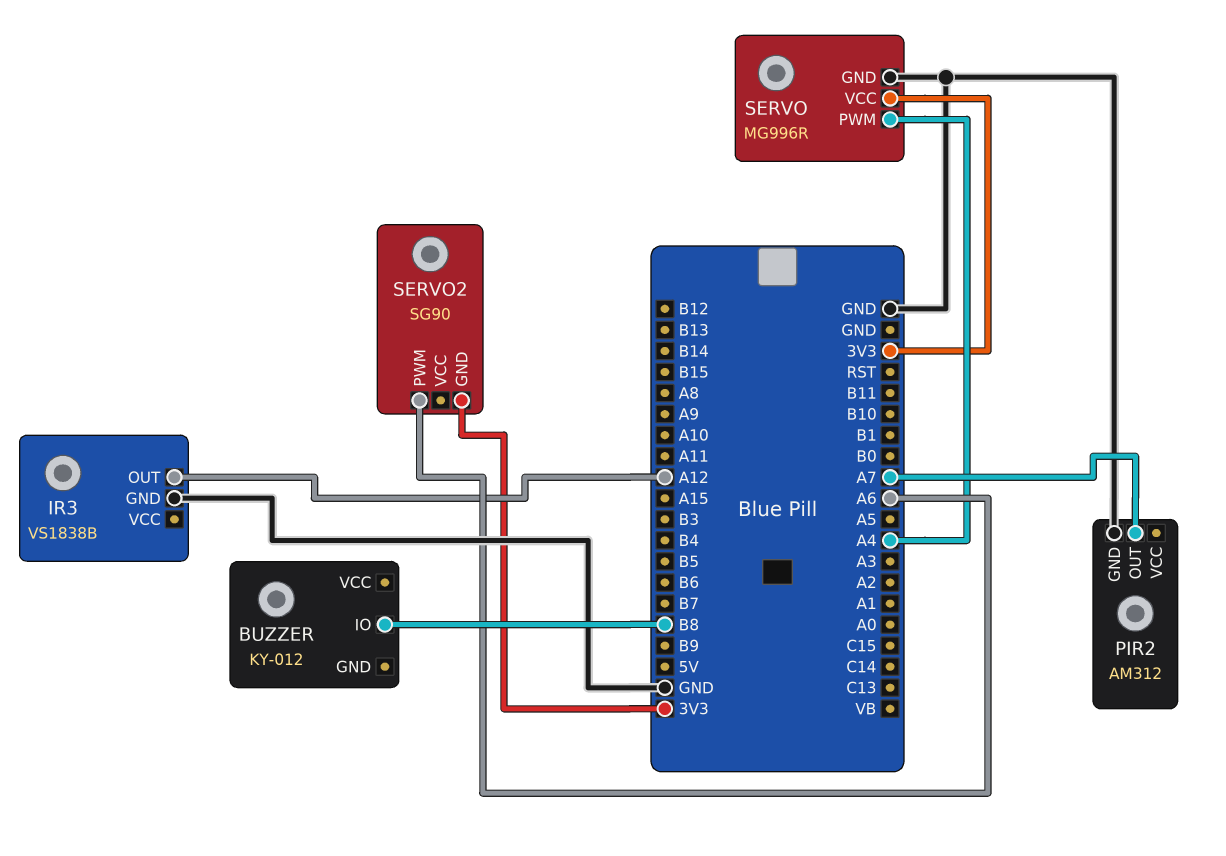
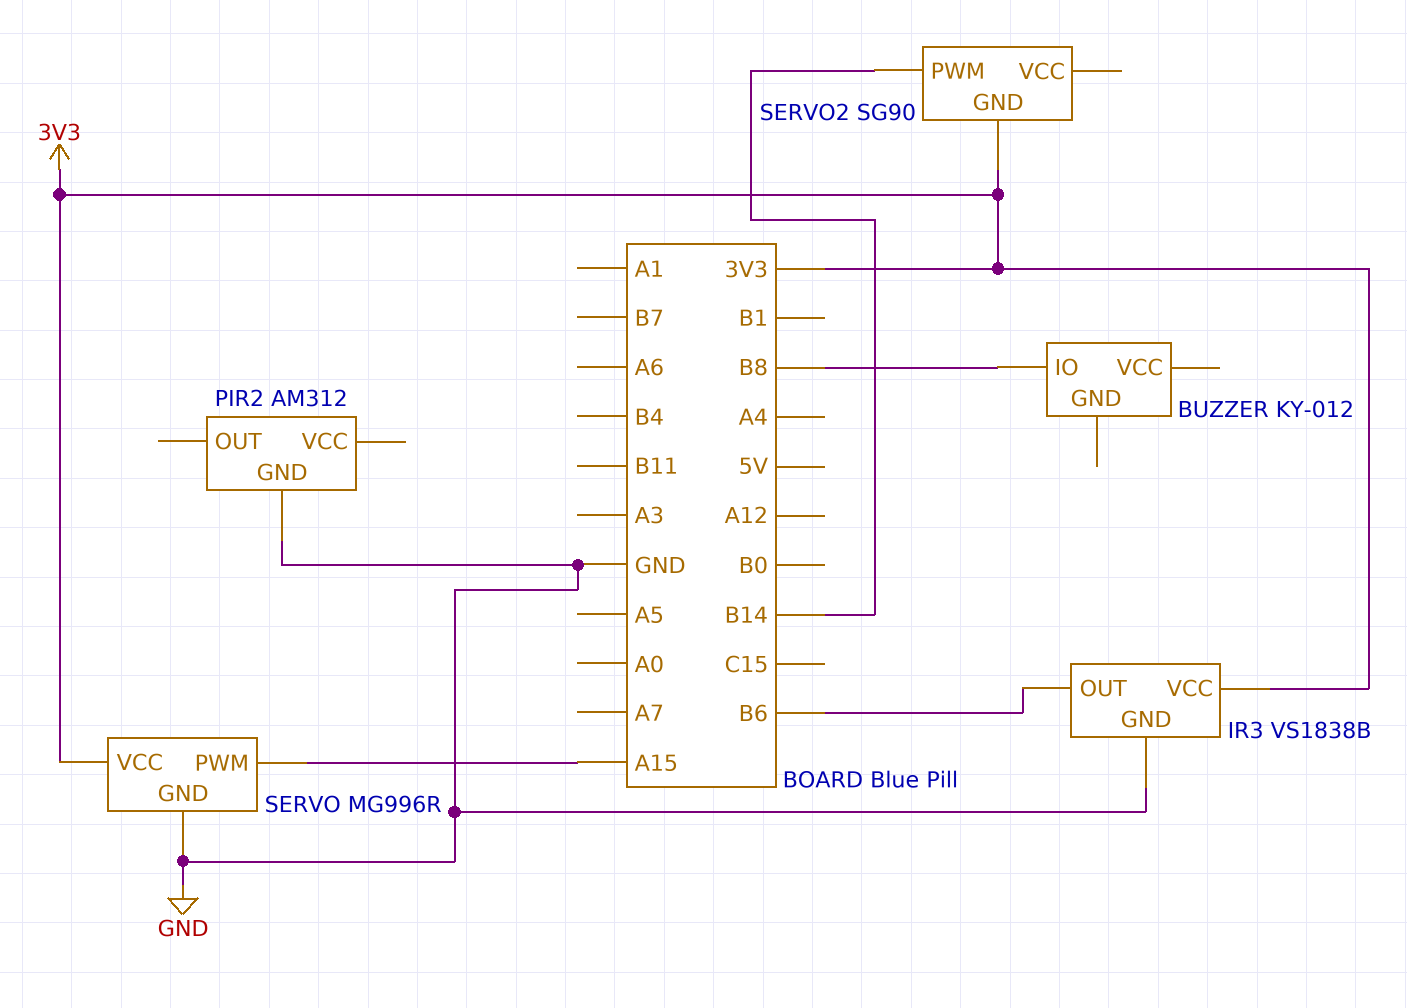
IR3 pin OUT: A12 -> B6
IR3 pin VCC: none -> 3V3
PIR2 pin OUT: A7 -> none
SERVO pin PWM: A4 -> A15
SERVO2 pin PWM: A6 -> B14

